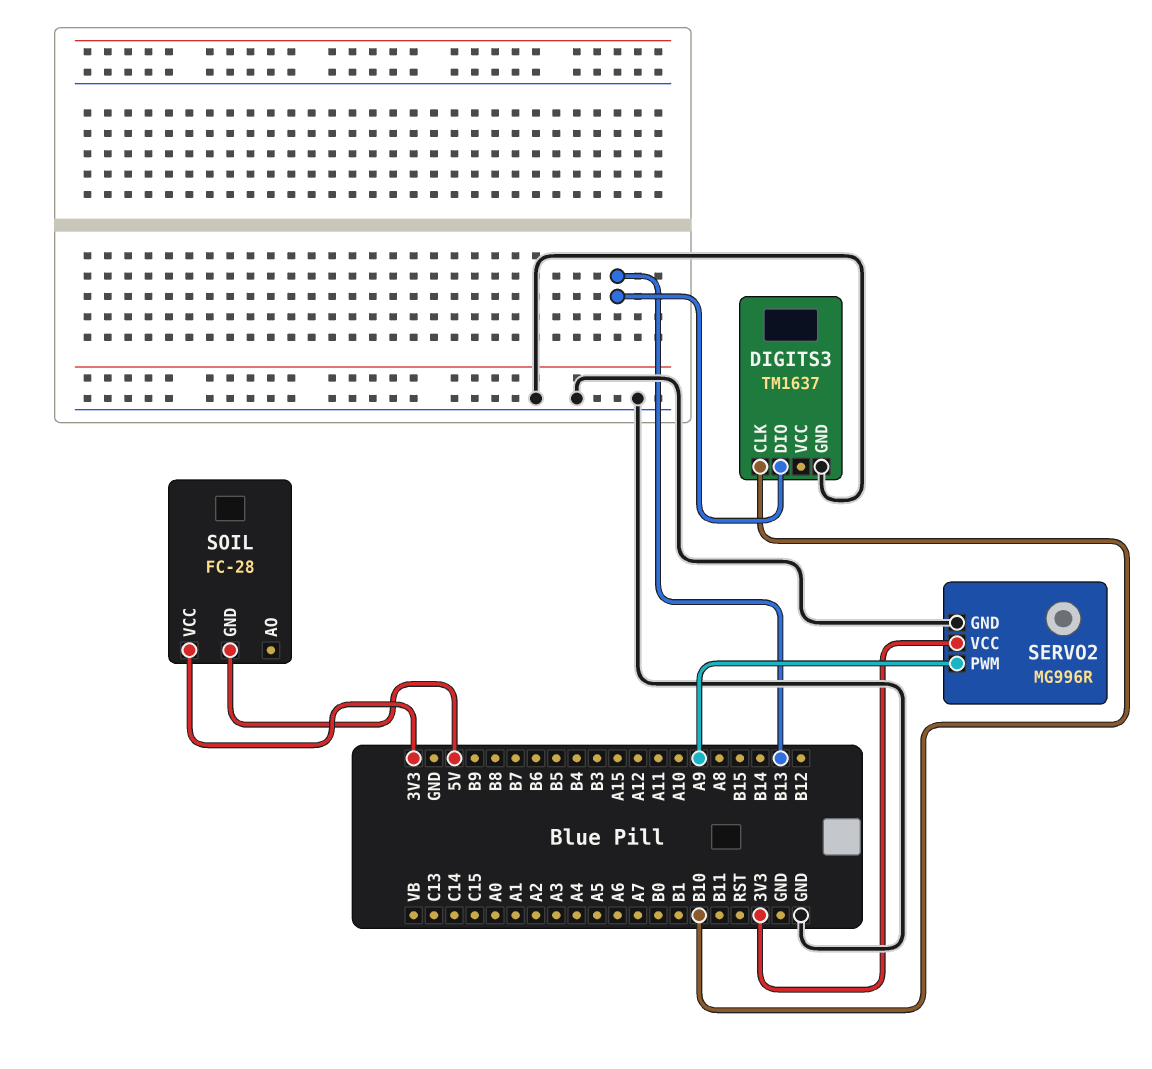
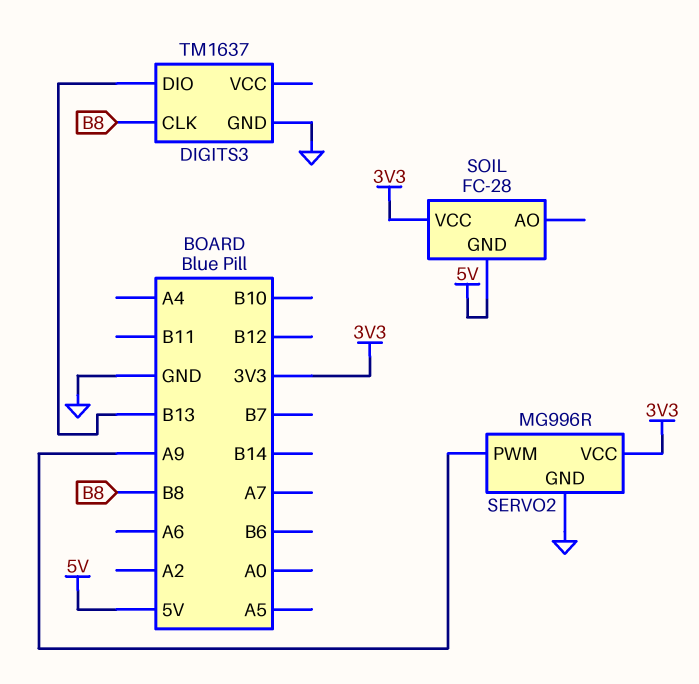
DIGITS3 pin CLK: B10 -> B8

